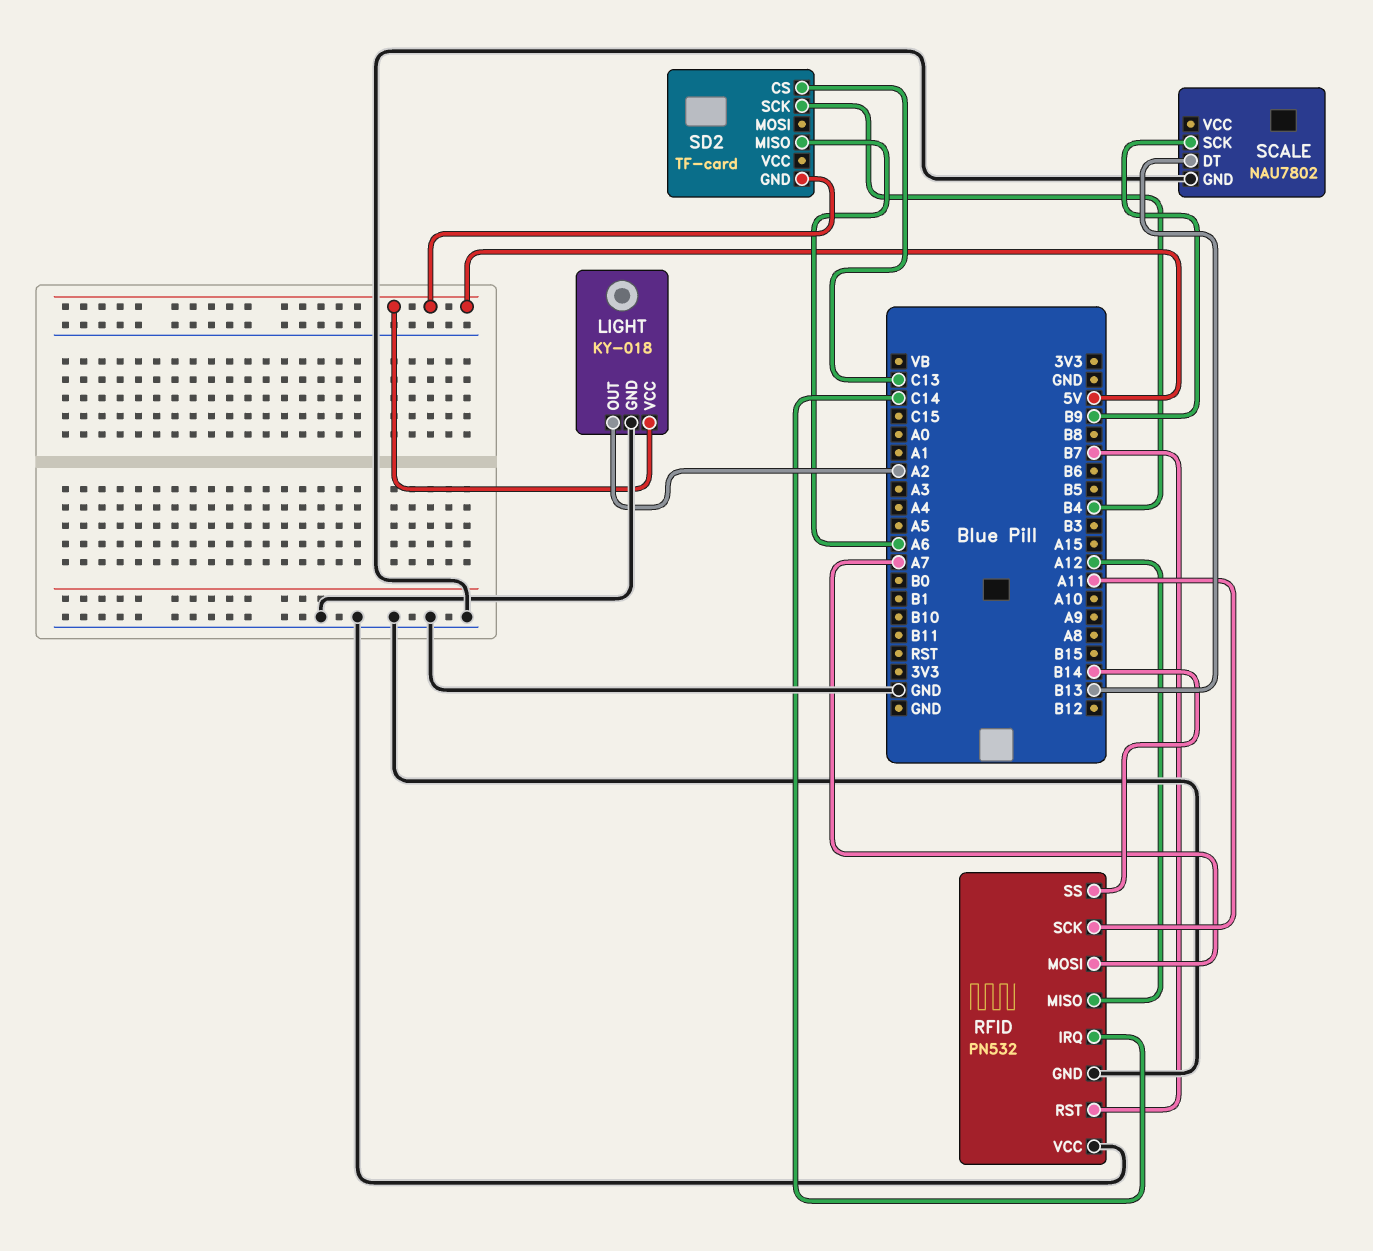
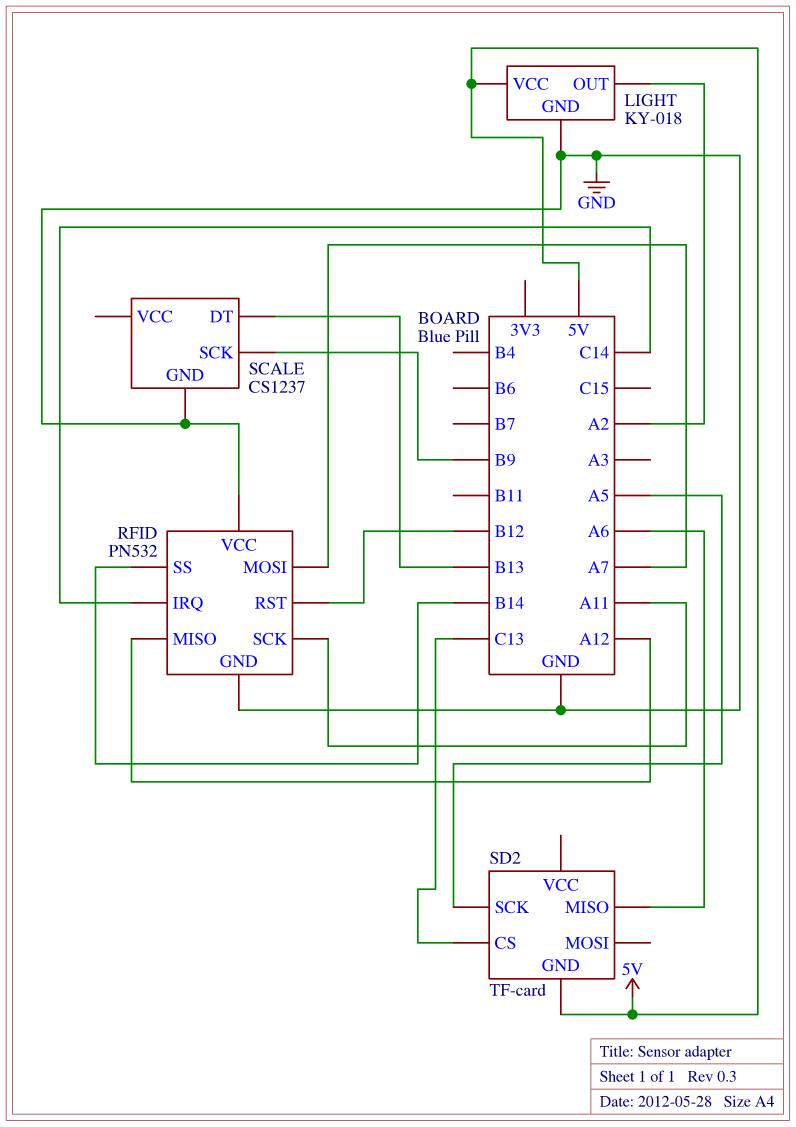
RFID pin RST: B7 -> B12
SCALE: NAU7802 -> CS1237
SD2 pin SCK: B4 -> A5

